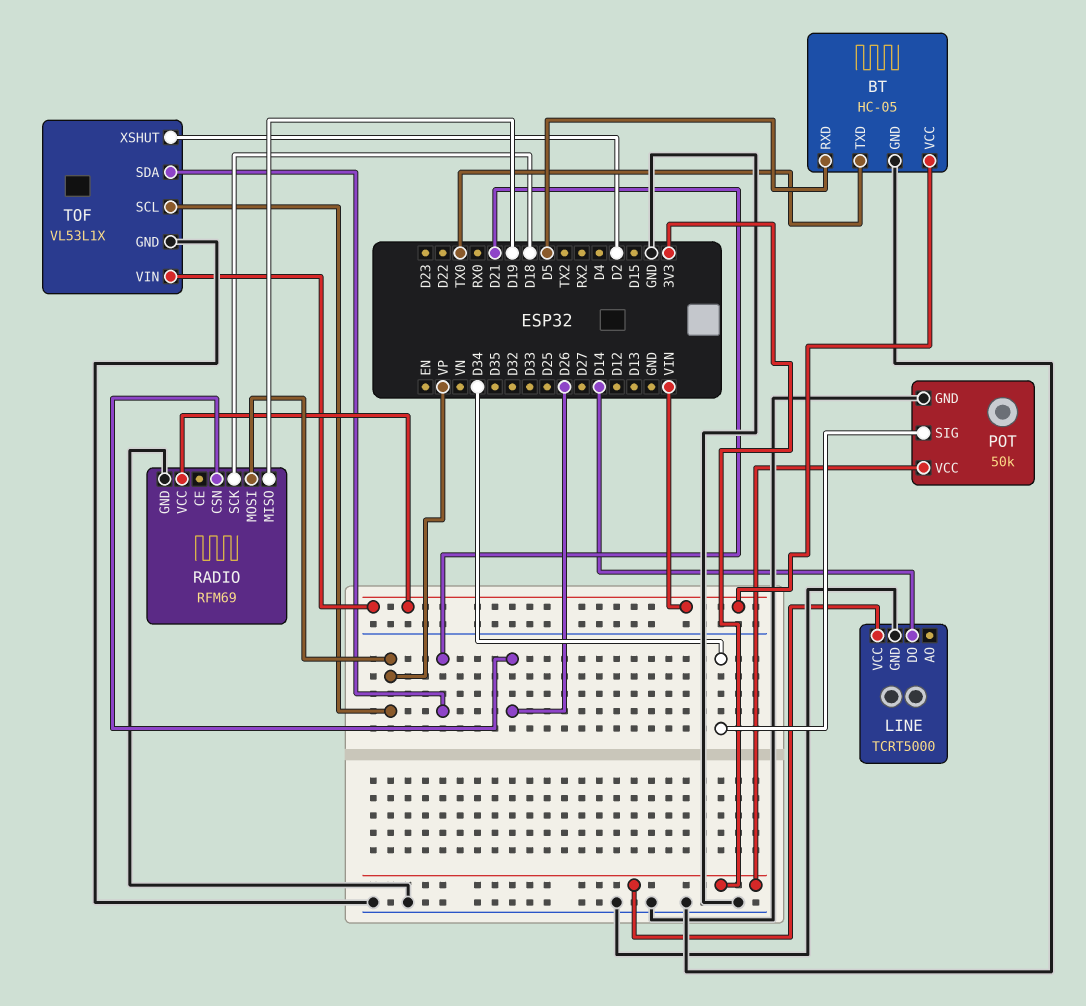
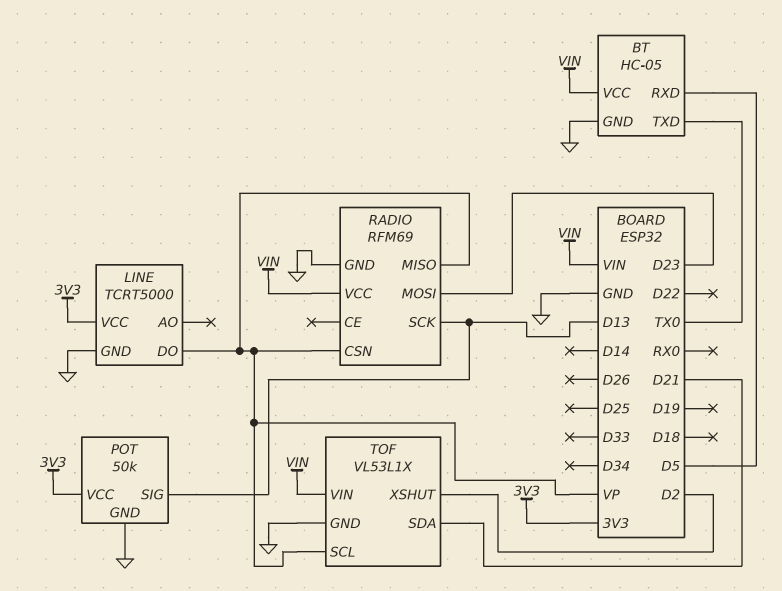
LINE pin DO: D14 -> VP
POT pin SIG: D34 -> D13
RADIO pin CSN: D26 -> VP
RADIO pin MISO: D19 -> VP
RADIO pin MOSI: VP -> D23
RADIO pin SCK: D18 -> D13

